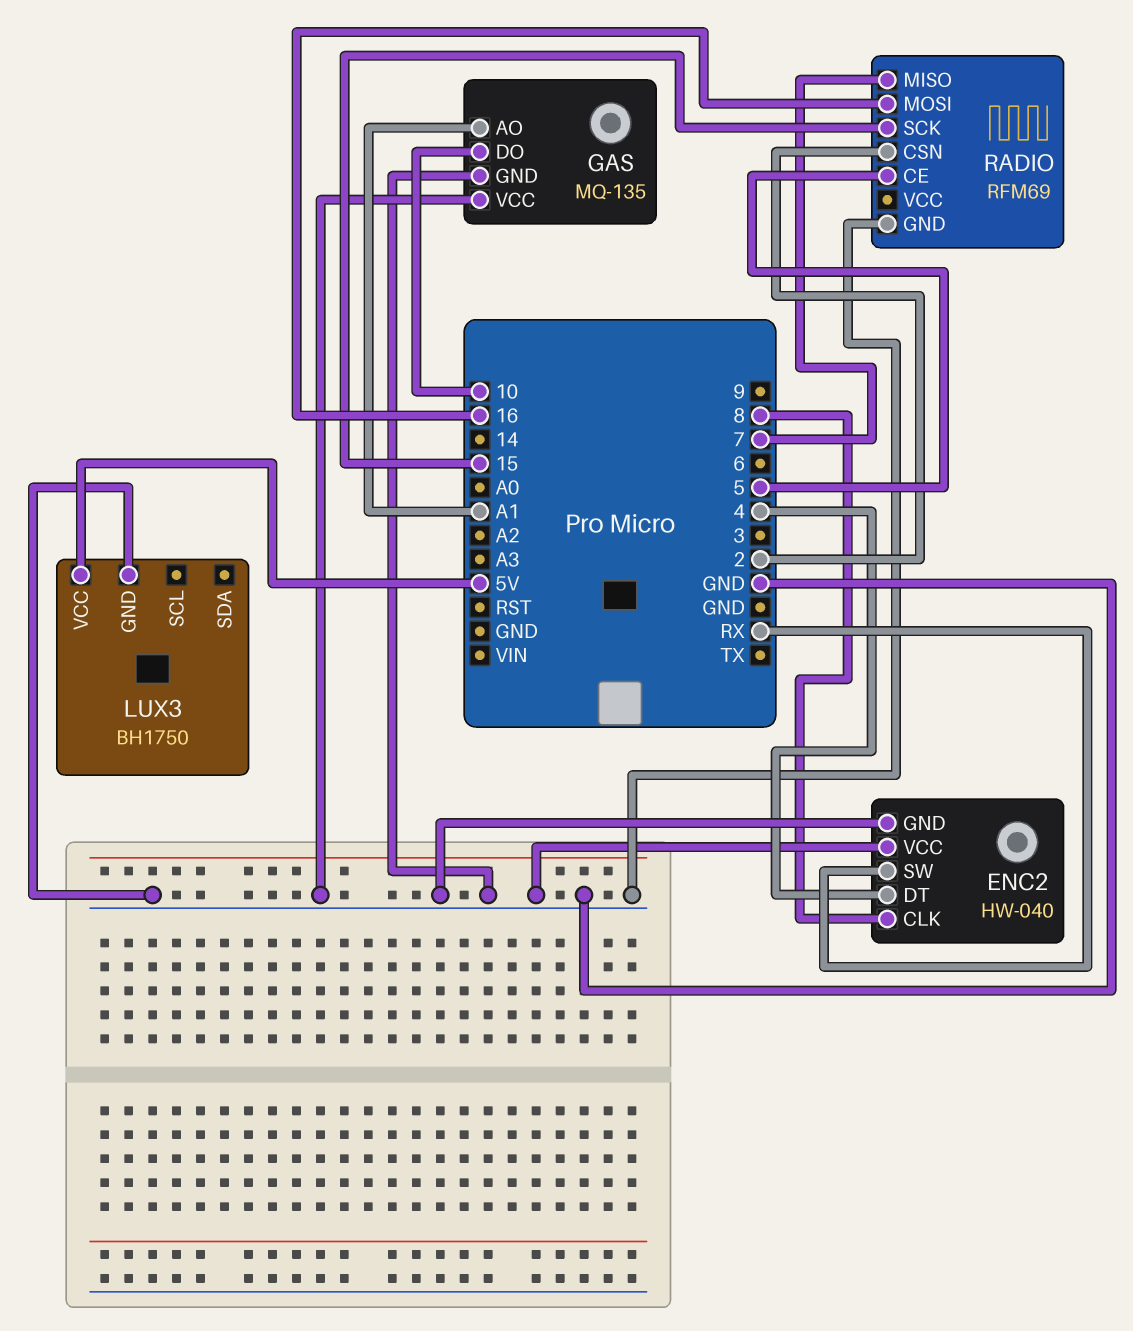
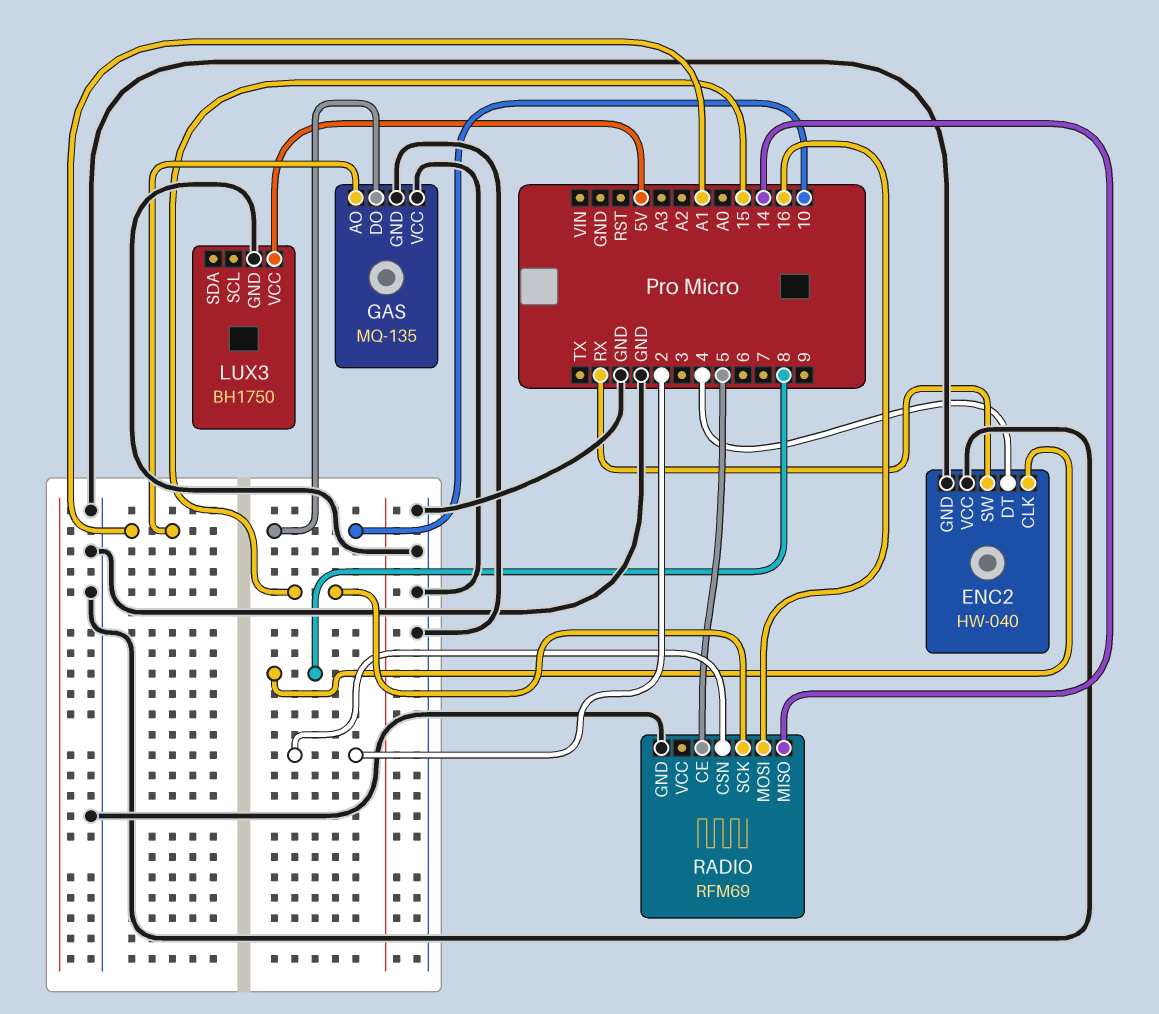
RADIO pin MISO: 7 -> 14

